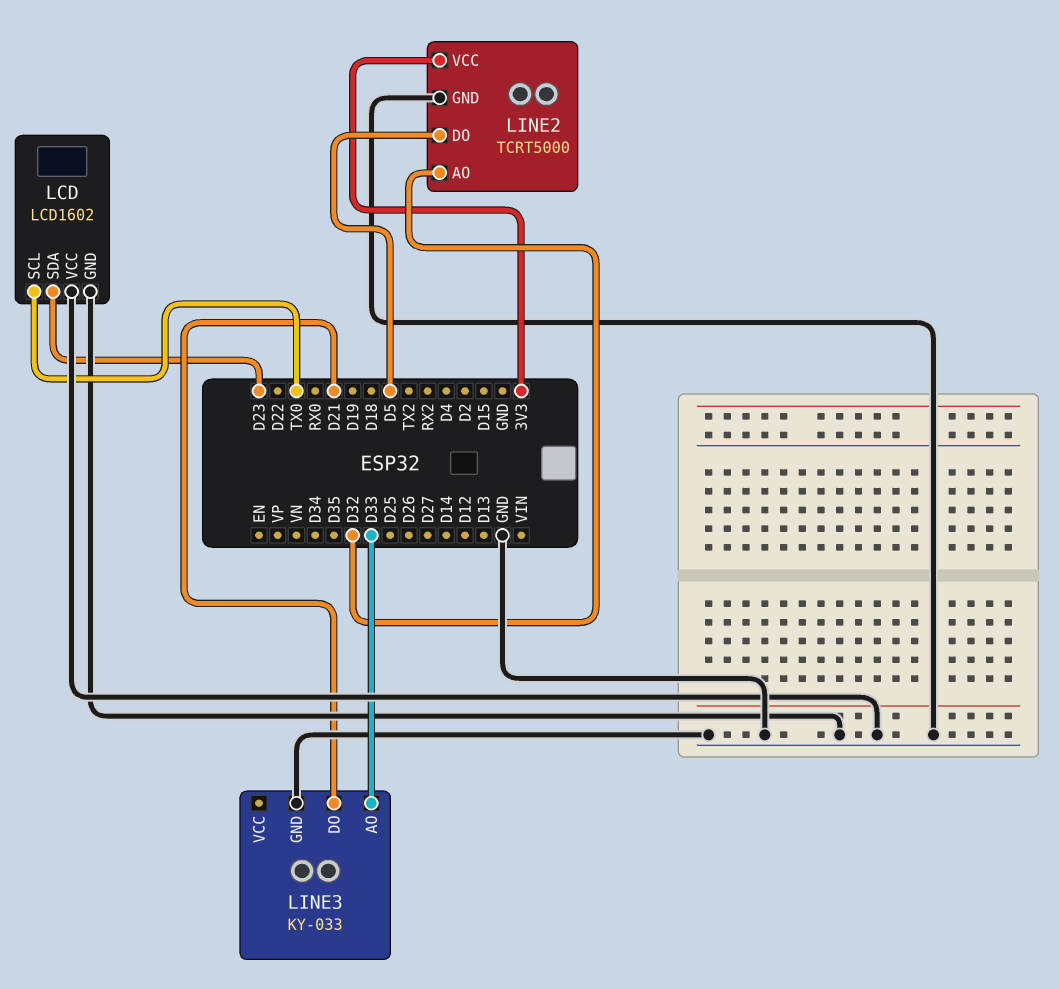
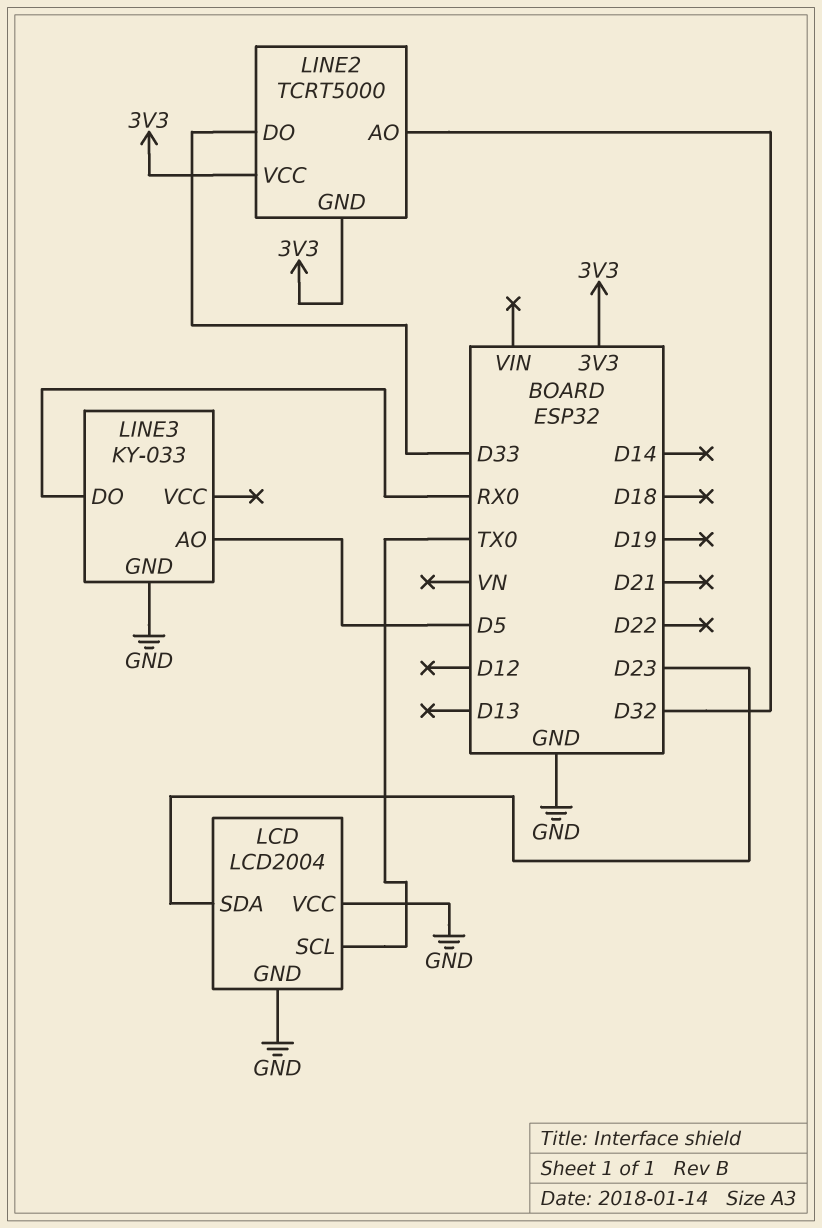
LCD: LCD1602 -> LCD2004
LINE2 pin DO: D5 -> D33
LINE2 pin GND: GND -> 3V3
LINE3 pin AO: D33 -> D5
LINE3 pin DO: D21 -> RX0

